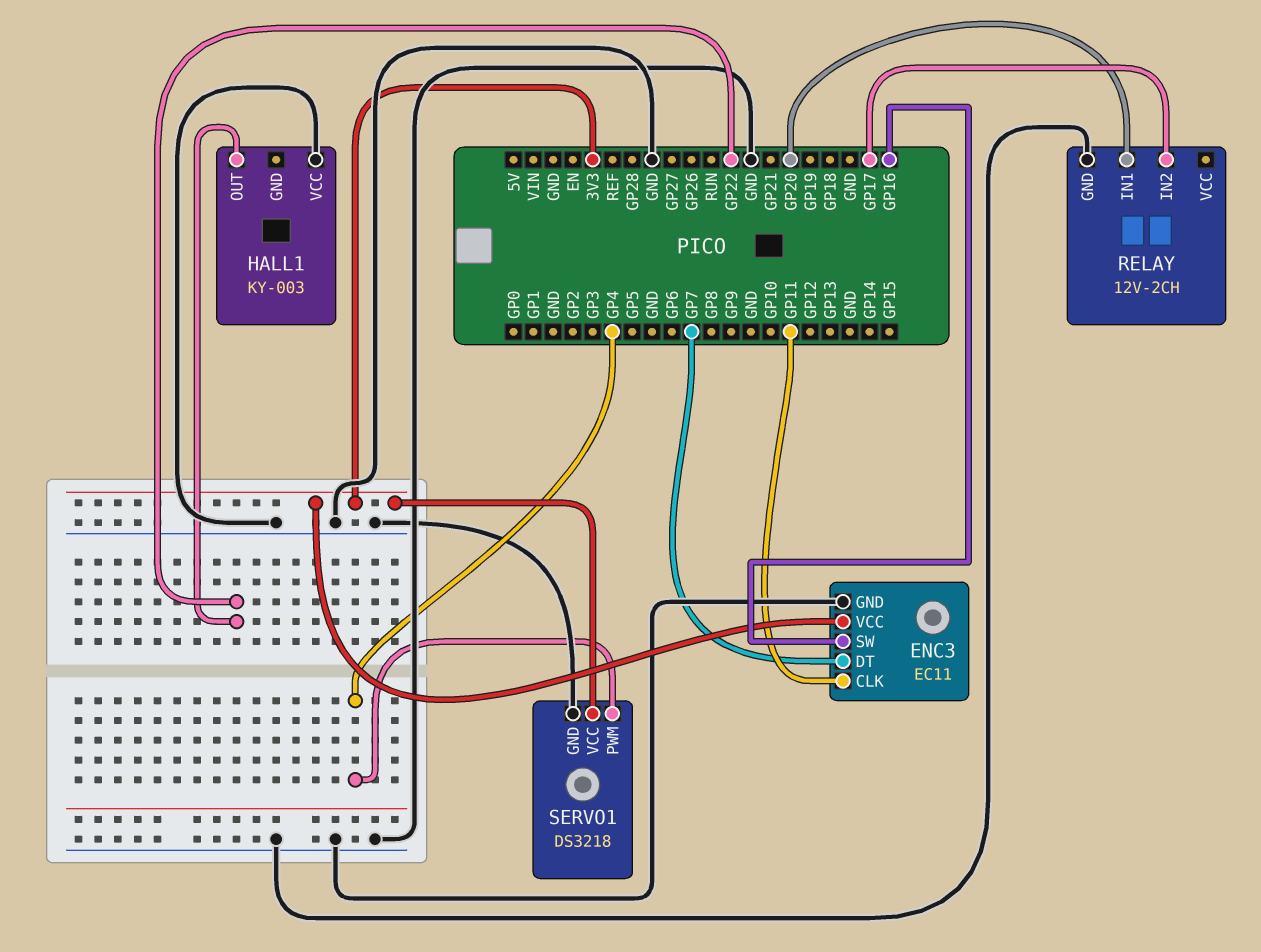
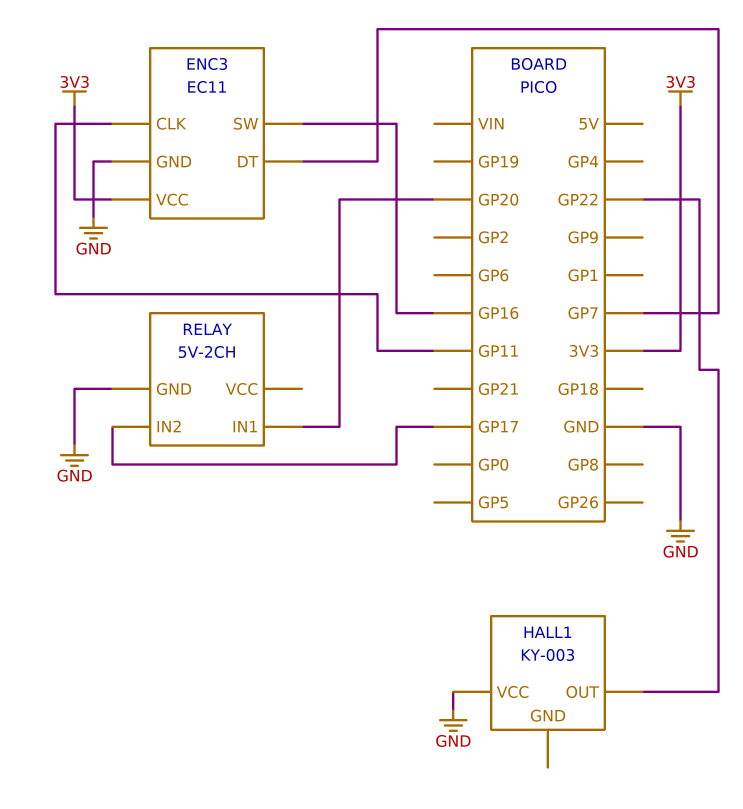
RELAY: 12V-2CH -> 5V-2CH
SERVO1: DS3218 -> none
SERVO1 pin GND: GND -> none
SERVO1 pin PWM: GP4 -> none
SERVO1 pin VCC: 3V3 -> none

